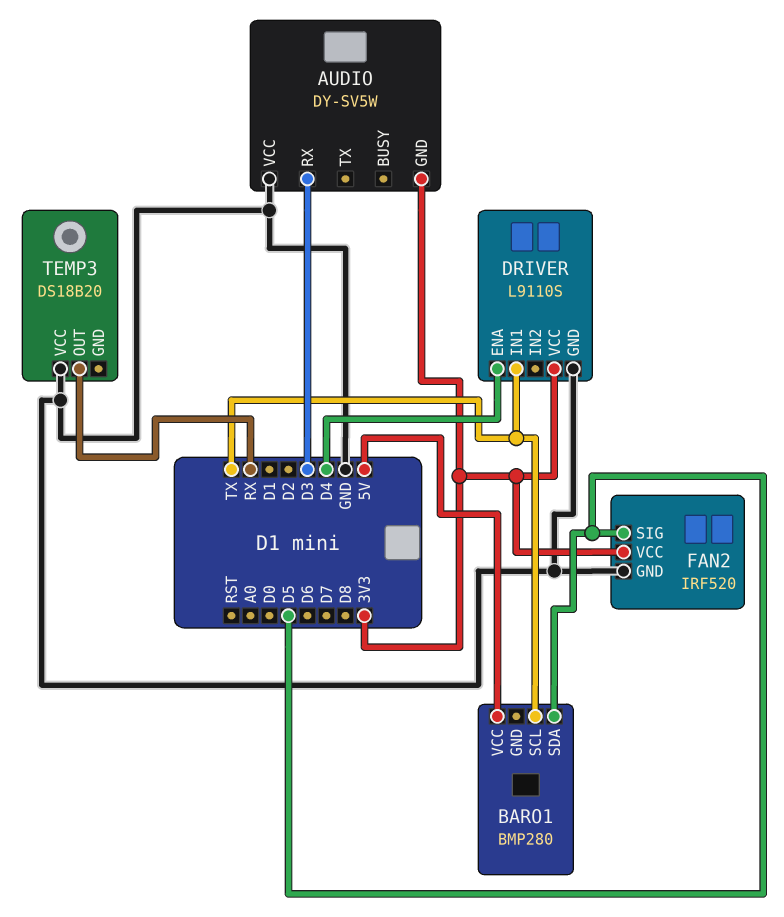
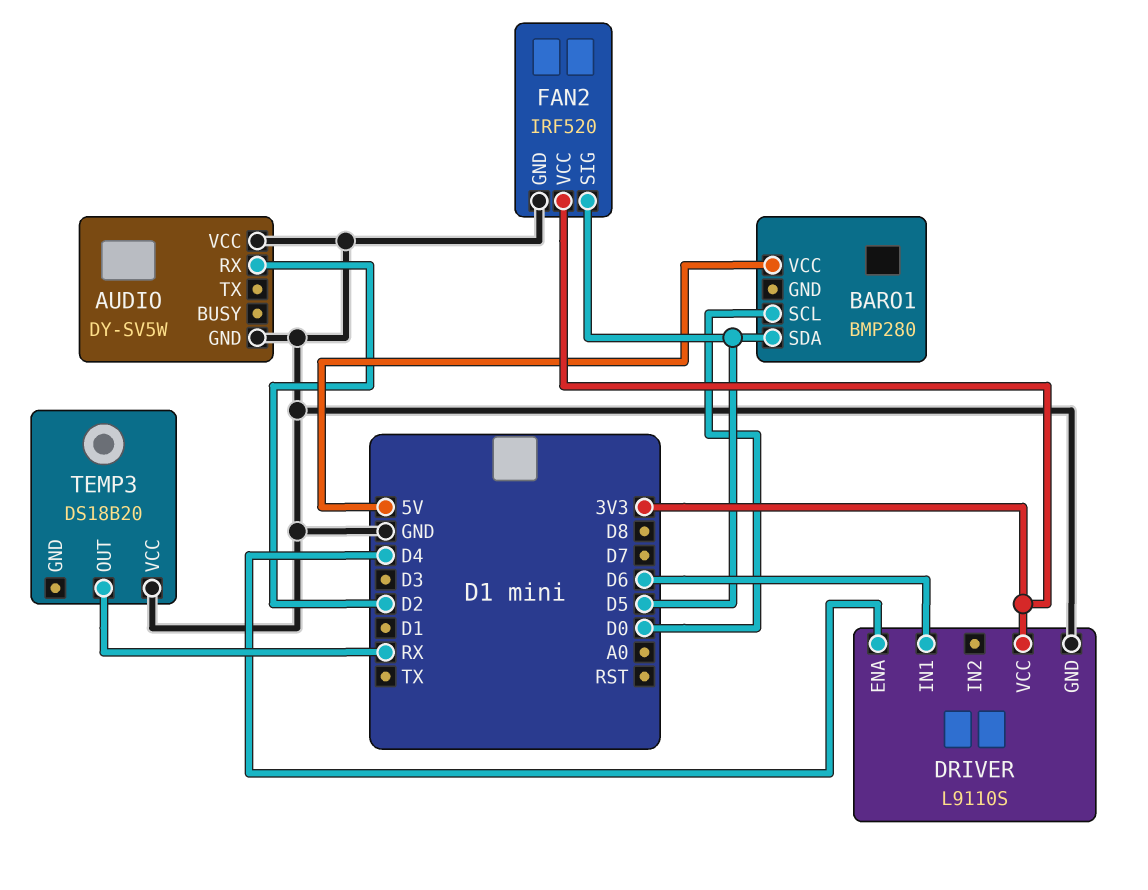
AUDIO pin GND: 3V3 -> GND
AUDIO pin RX: D3 -> D2
BARO1 pin SCL: TX -> D0
DRIVER pin IN1: TX -> D6

